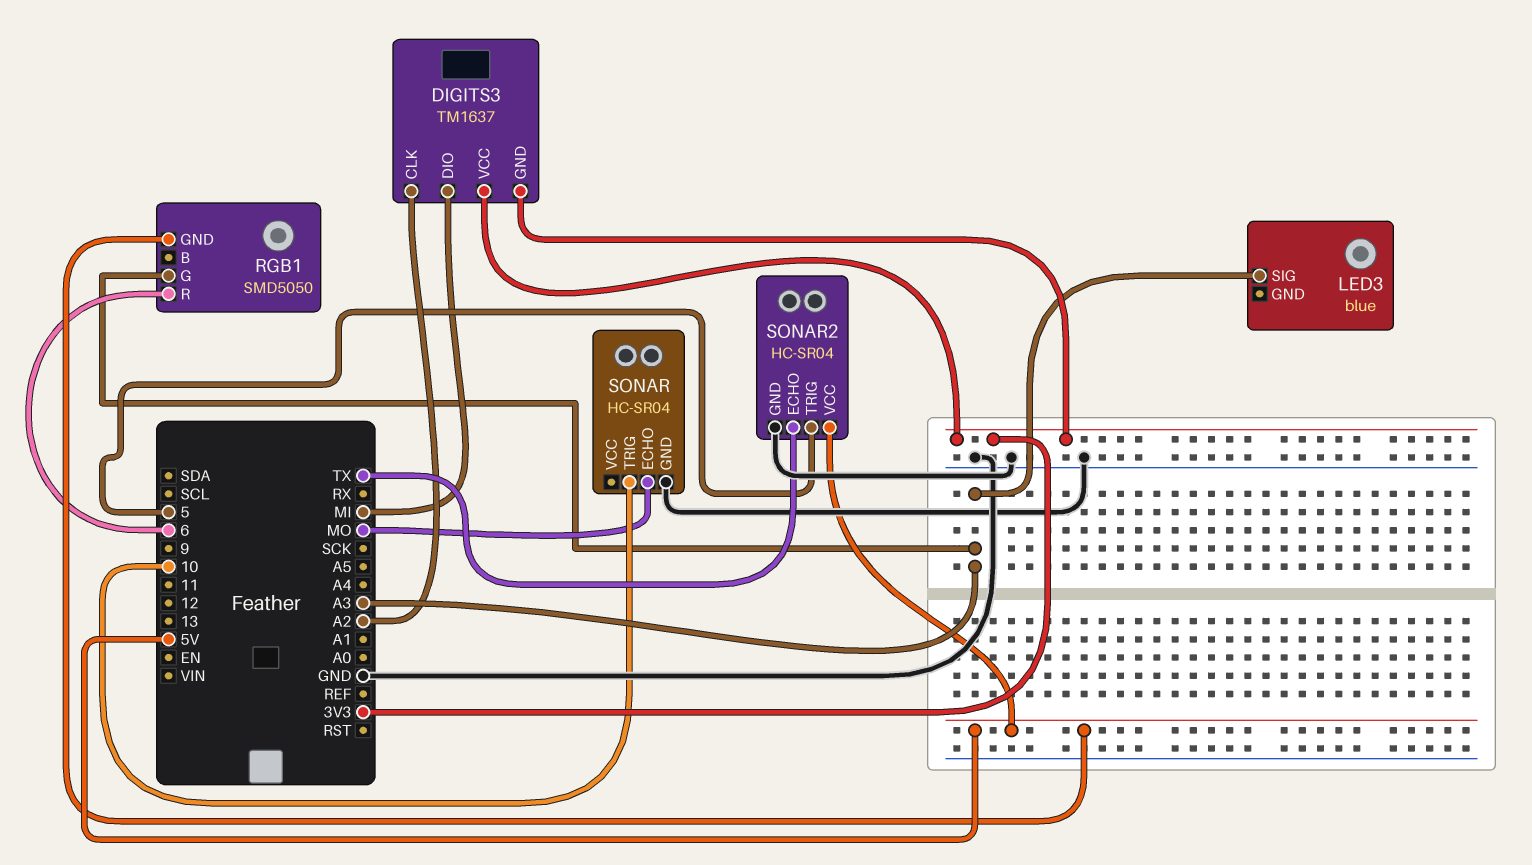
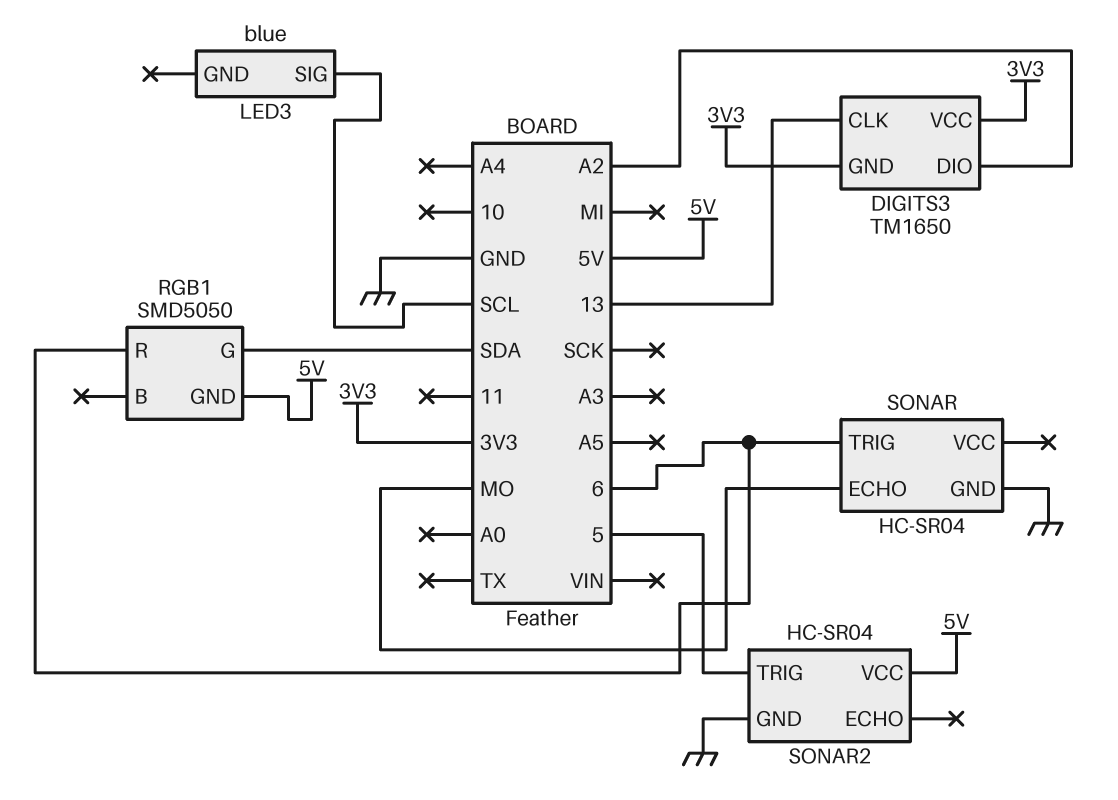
DIGITS3: TM1637 -> TM1650
DIGITS3 pin CLK: A2 -> 13
DIGITS3 pin DIO: MI -> A2
LED3 pin SIG: A3 -> SCL
RGB1 pin G: A3 -> SDA
SONAR pin TRIG: 10 -> 6
SONAR2 pin ECHO: TX -> none

